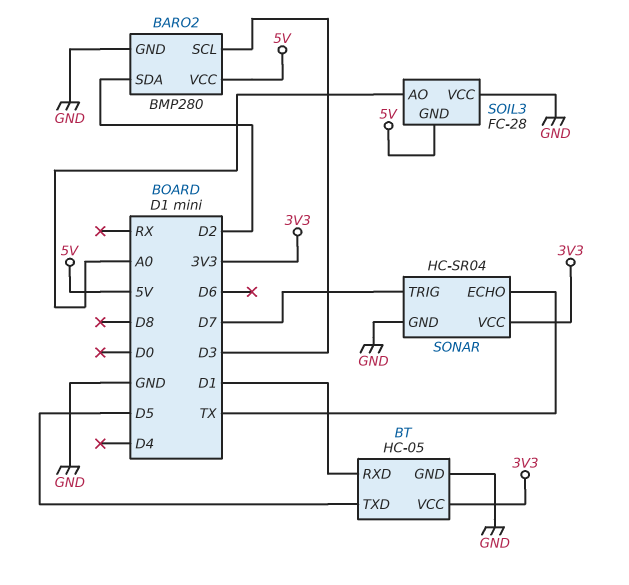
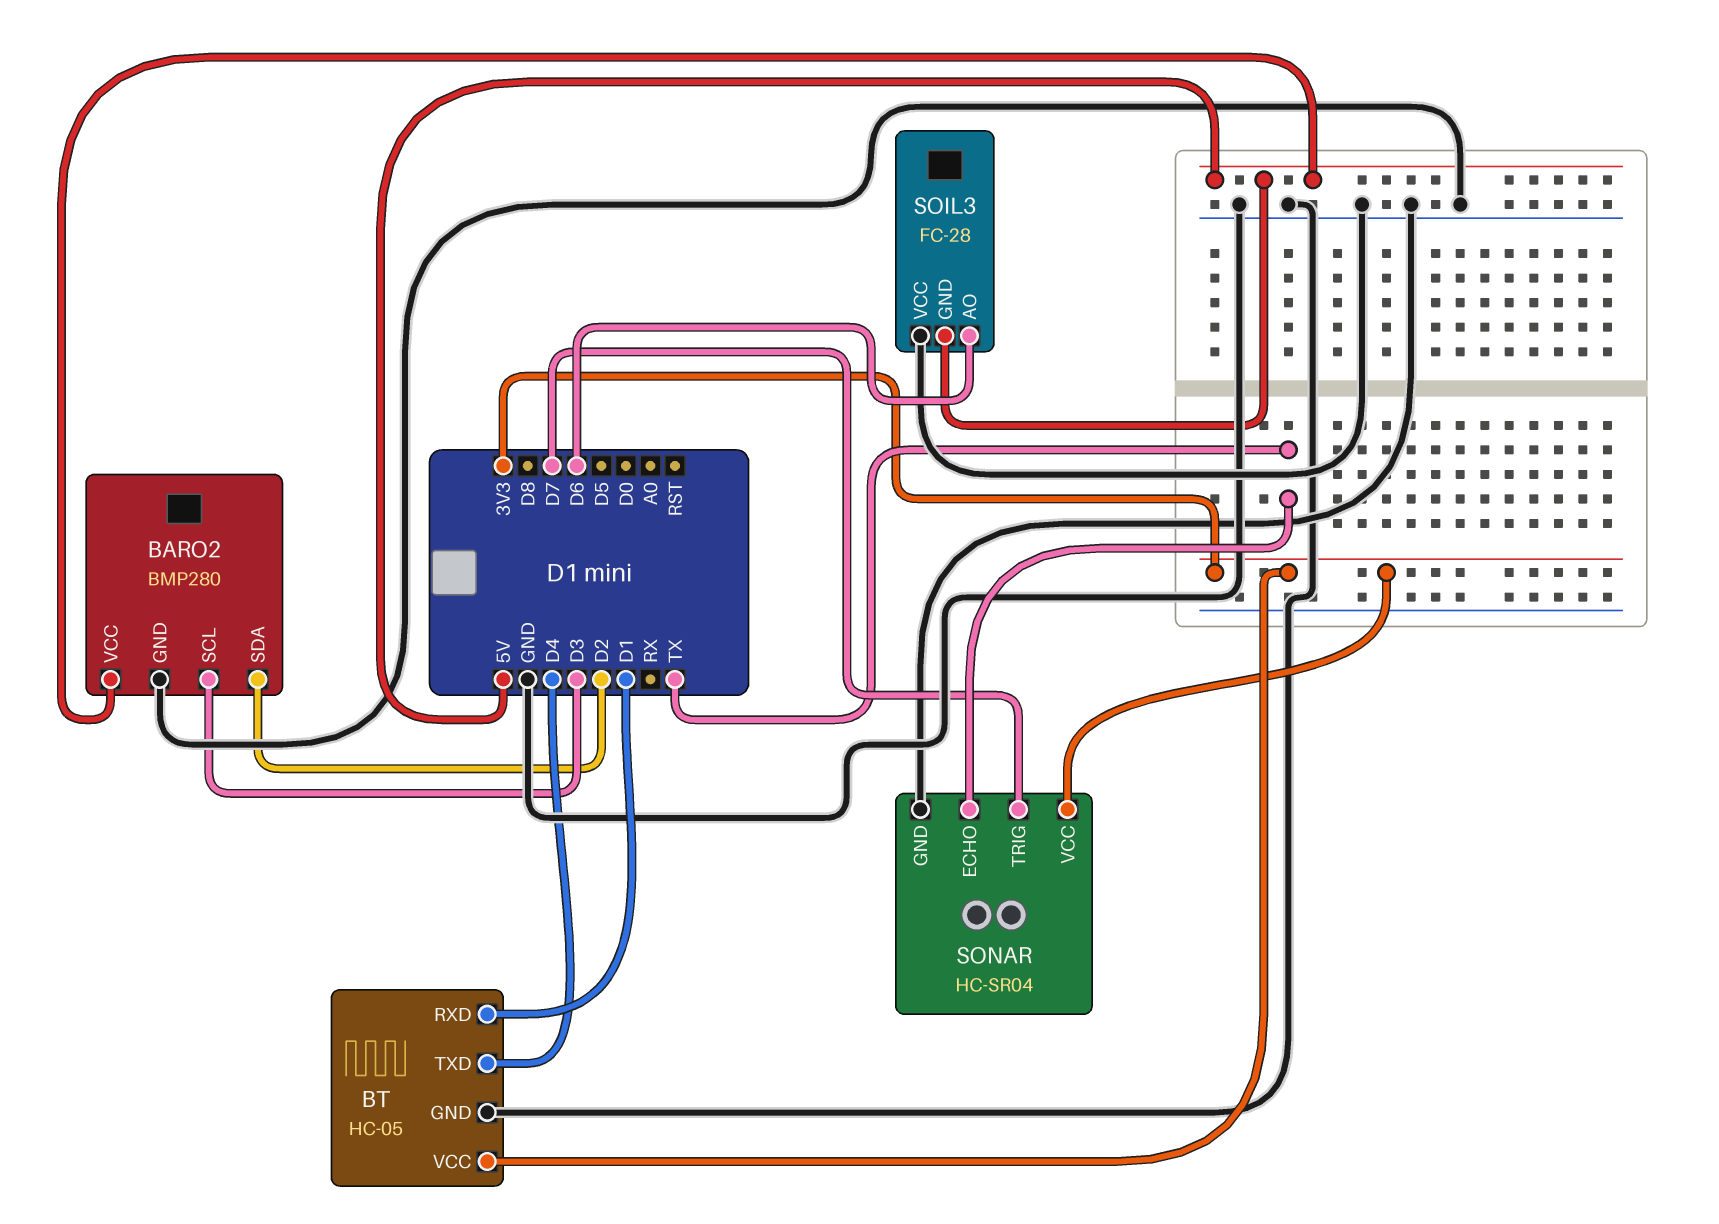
BT pin TXD: D5 -> D4
SOIL3 pin AO: A0 -> D6

